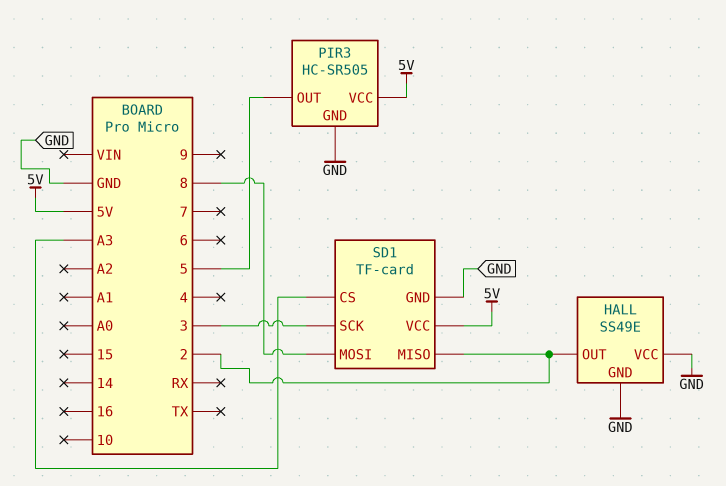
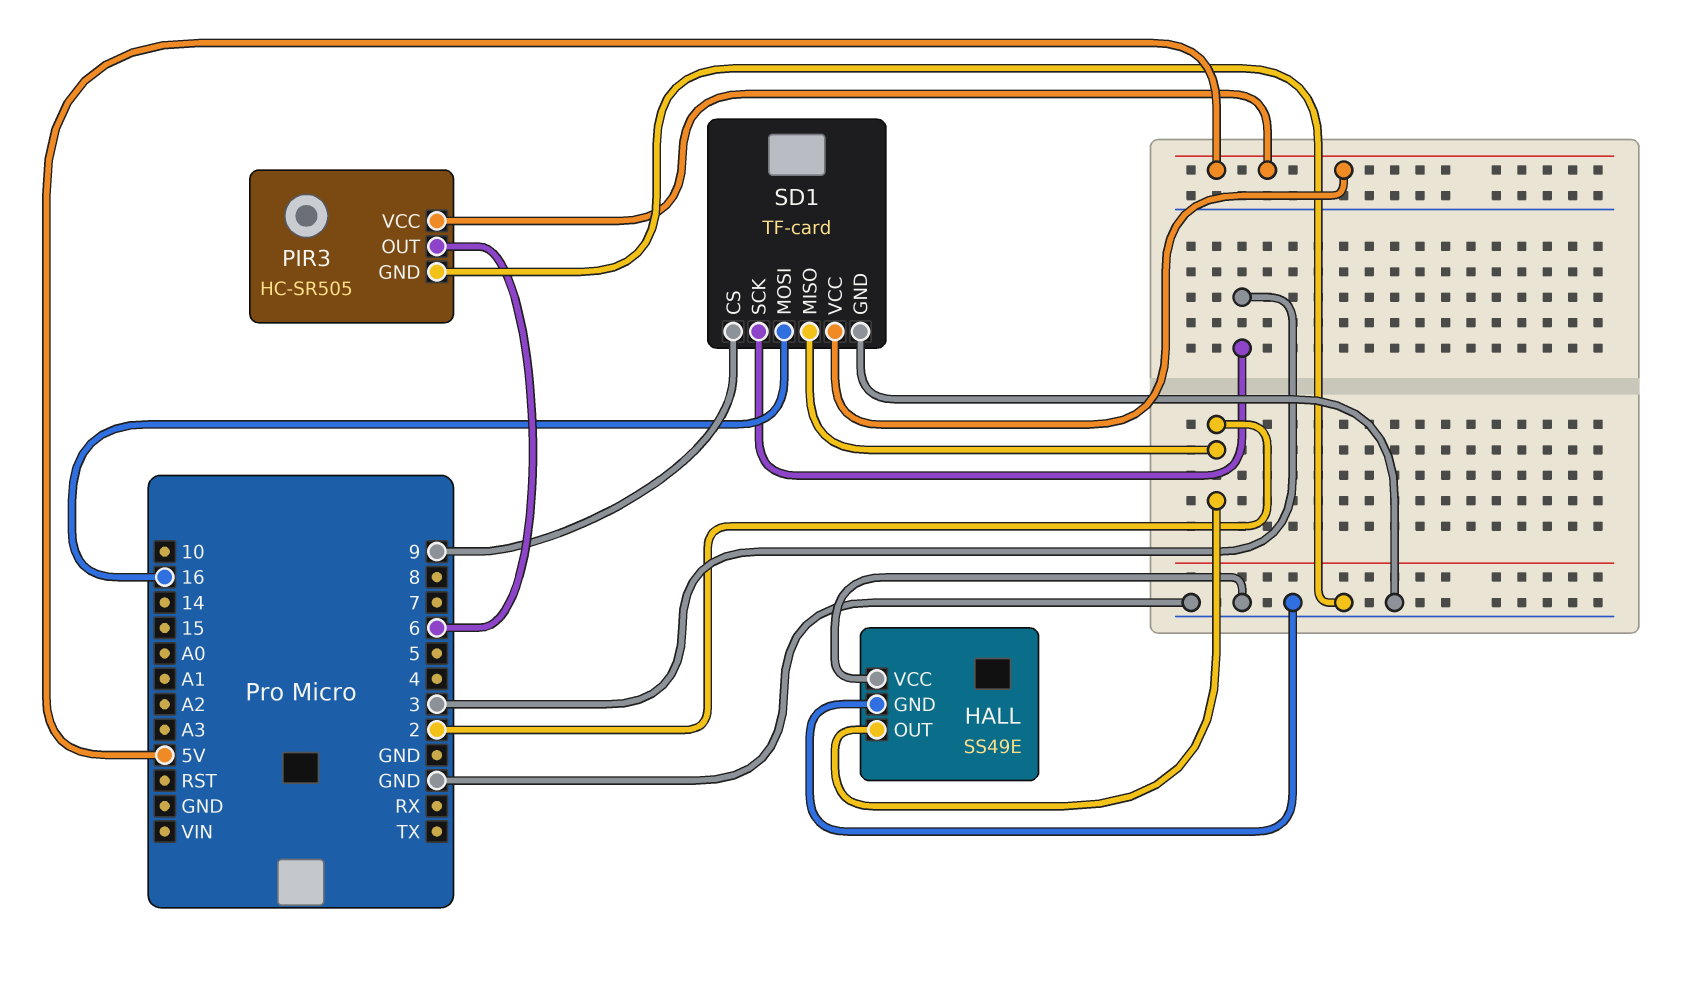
PIR3 pin OUT: 5 -> 6
SD1 pin CS: A3 -> 9
SD1 pin MOSI: 8 -> 16

